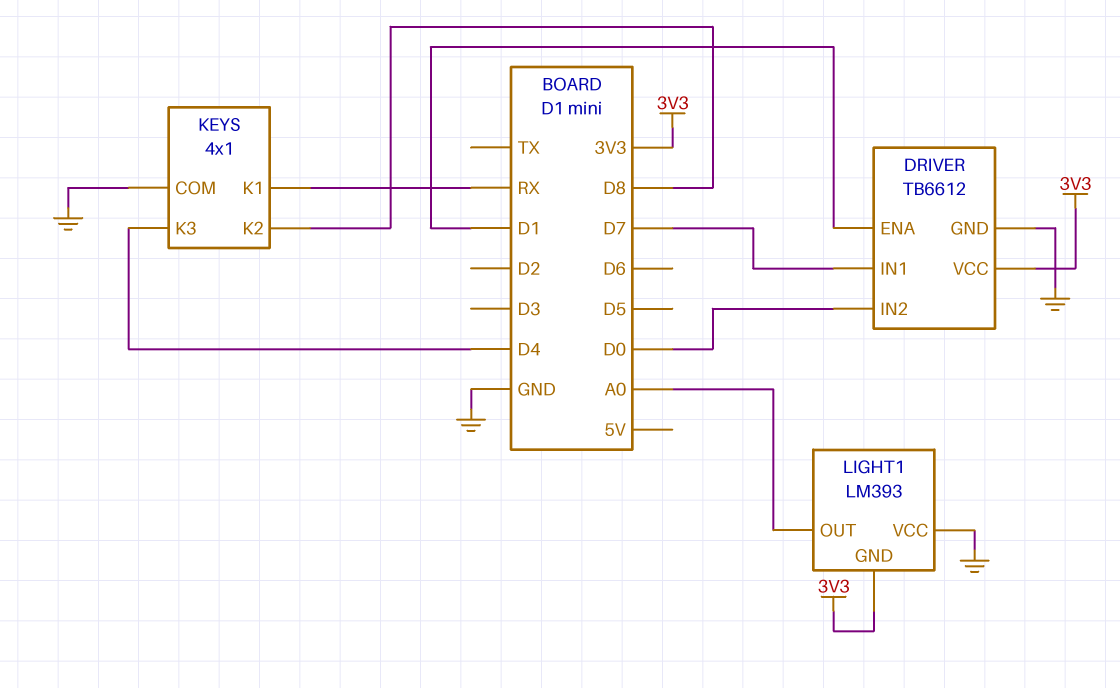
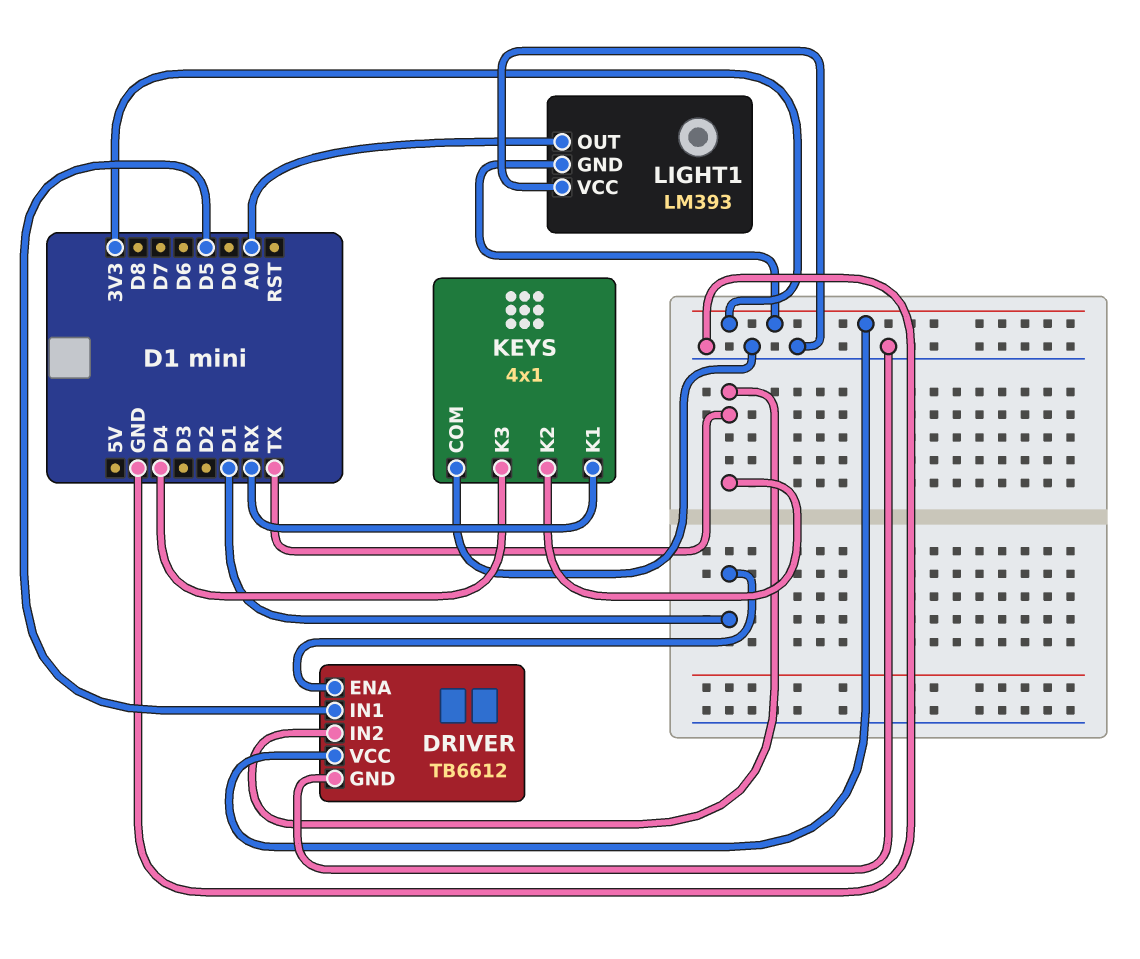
DRIVER pin IN1: D7 -> D5
DRIVER pin IN2: D0 -> TX
KEYS pin K2: D8 -> TX

